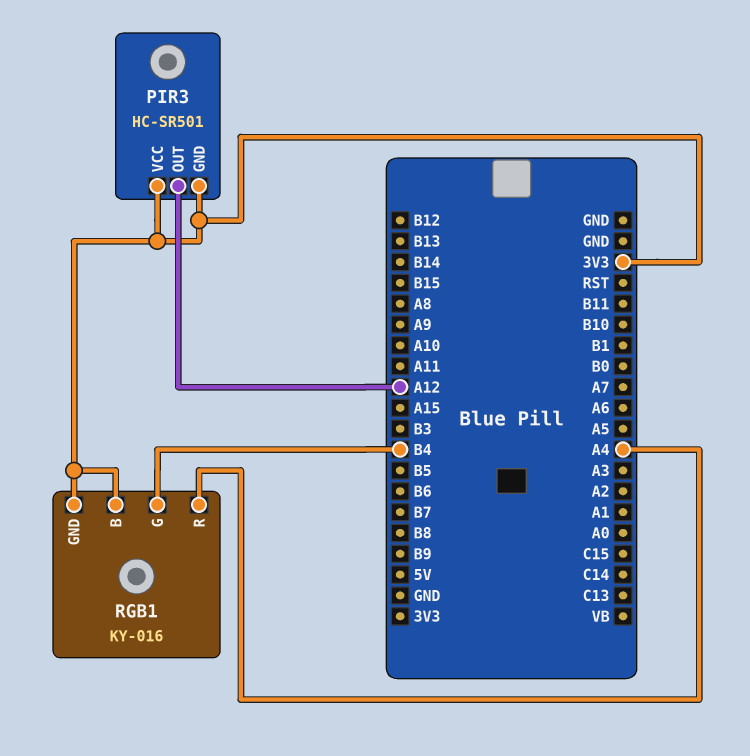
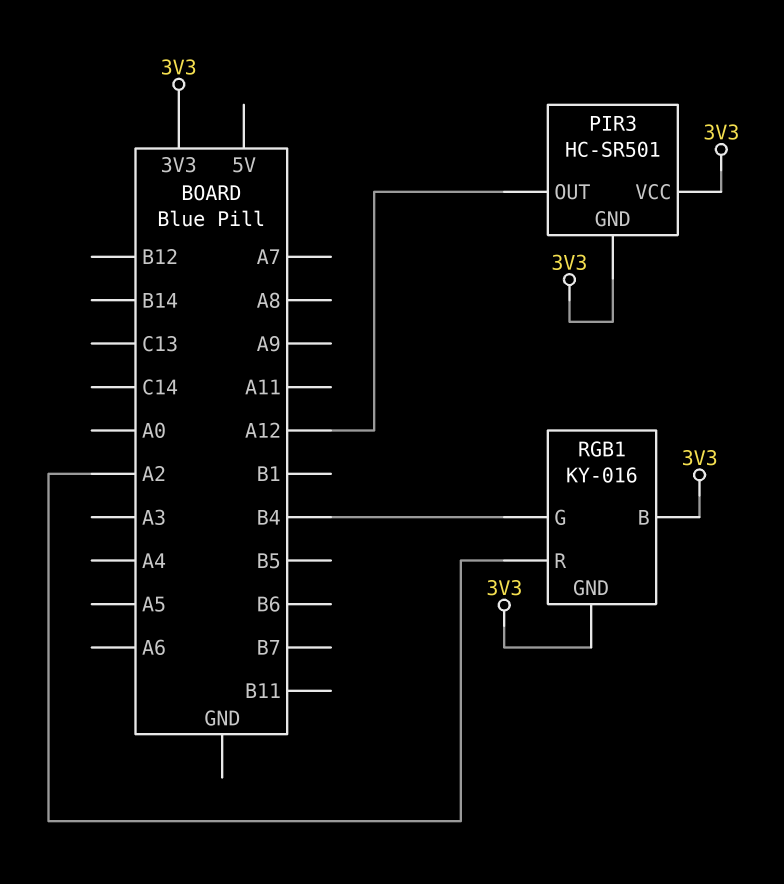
RGB1 pin R: A4 -> A2

